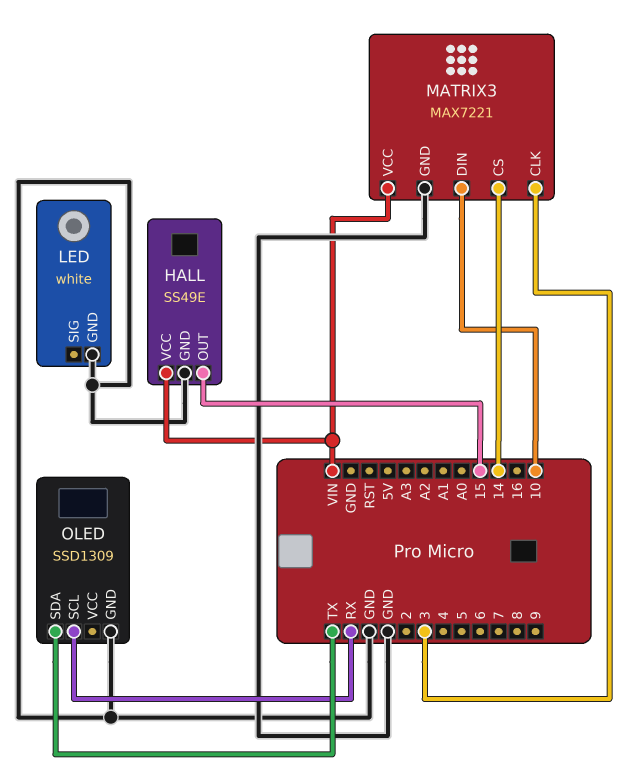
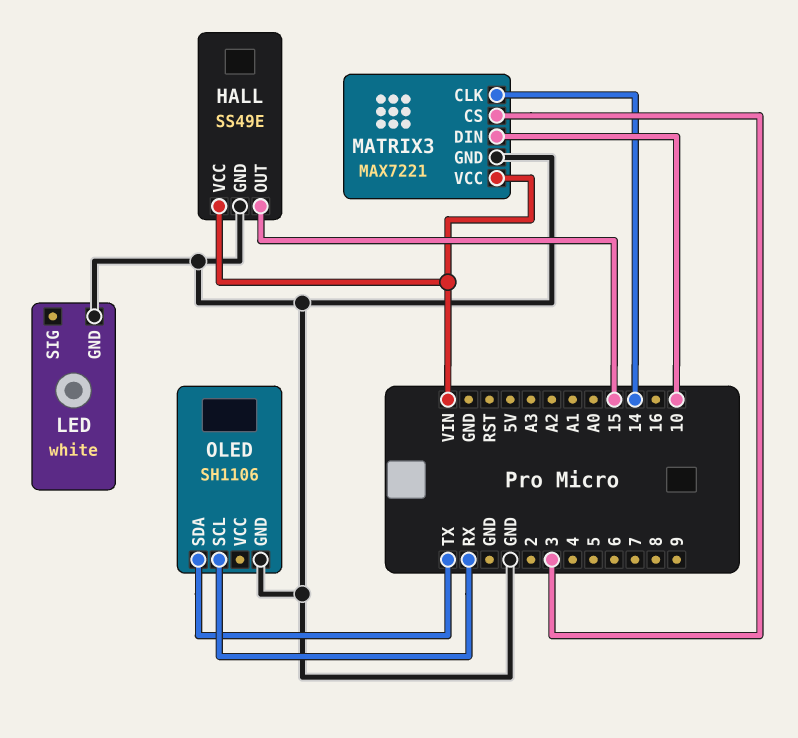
MATRIX3 pin CLK: 3 -> 14
MATRIX3 pin CS: 14 -> 3
OLED: SSD1309 -> SH1106

